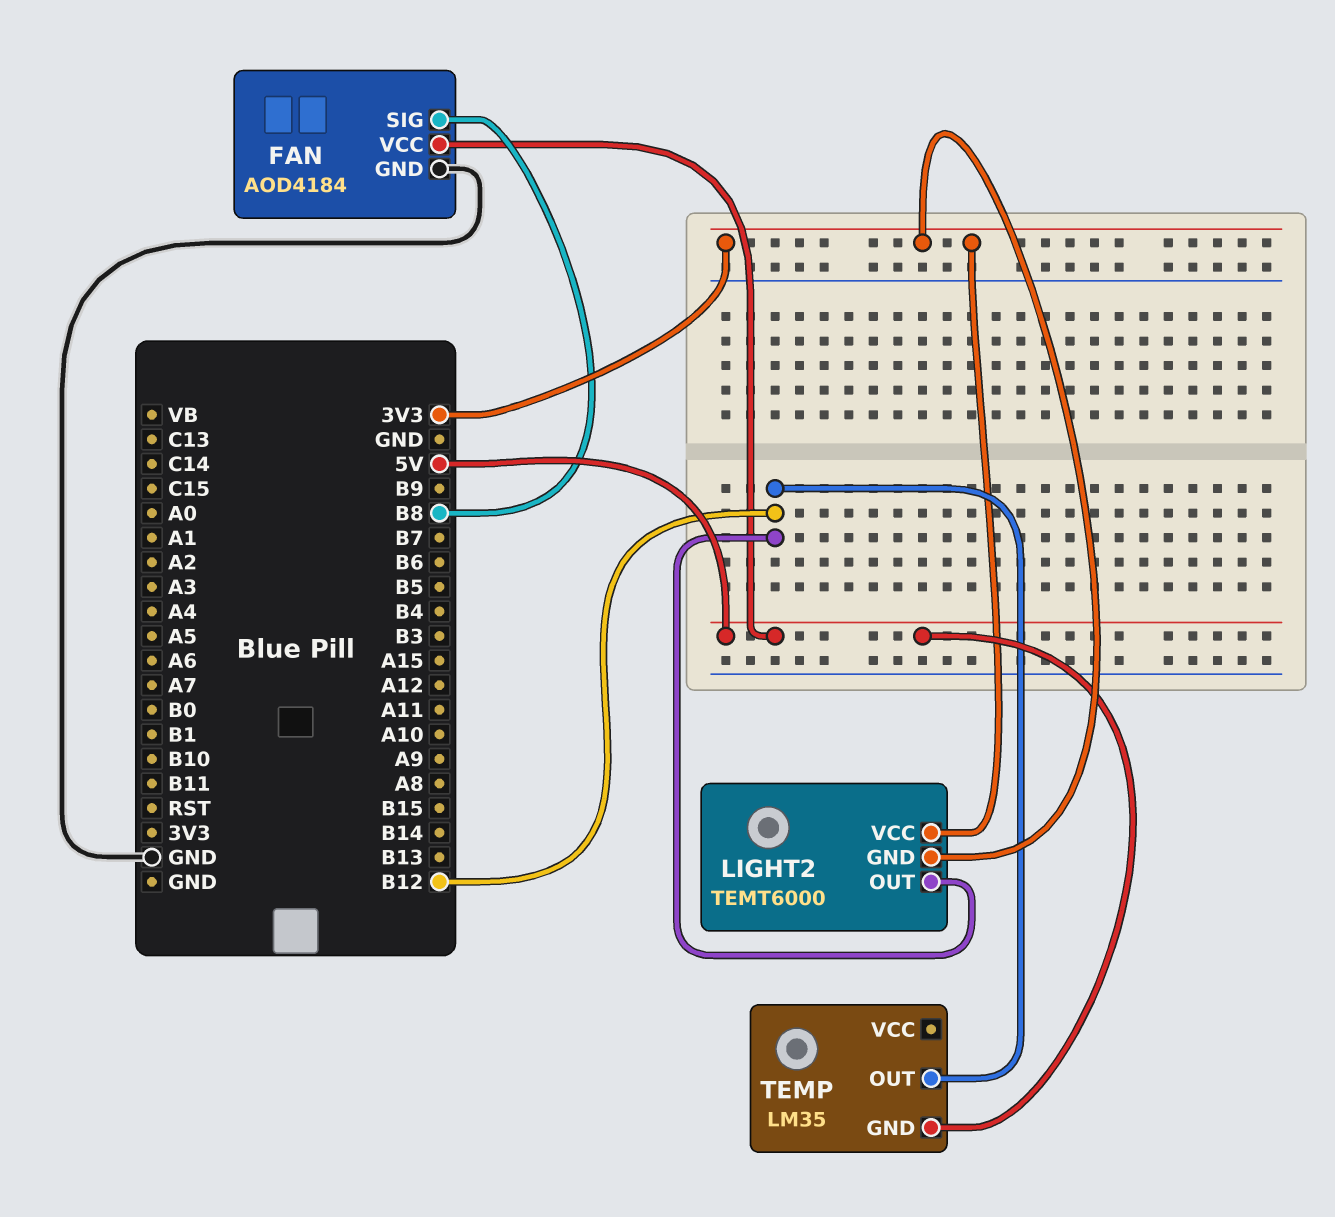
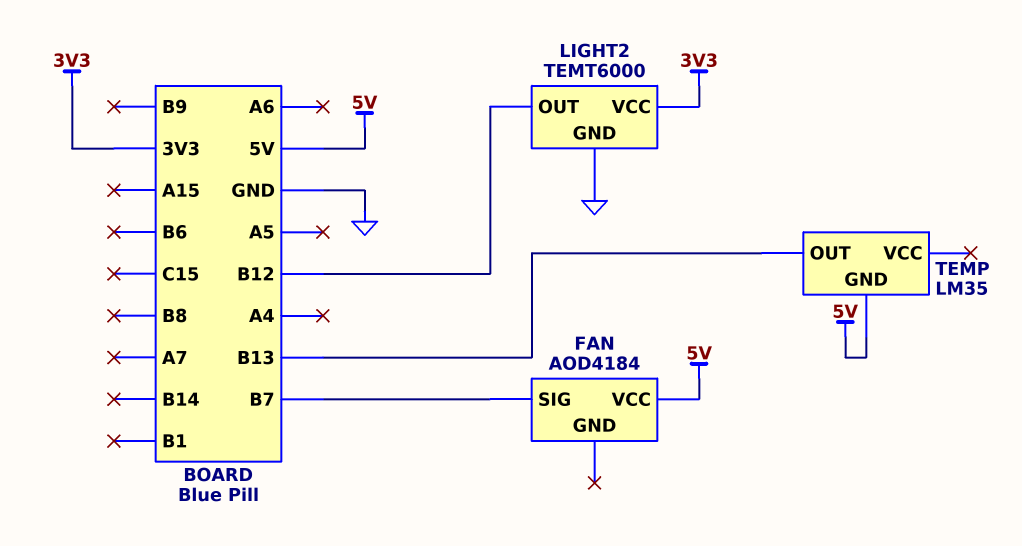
FAN pin GND: GND -> none
FAN pin SIG: B8 -> B7
LIGHT2 pin GND: 3V3 -> GND
TEMP pin OUT: B12 -> B13

